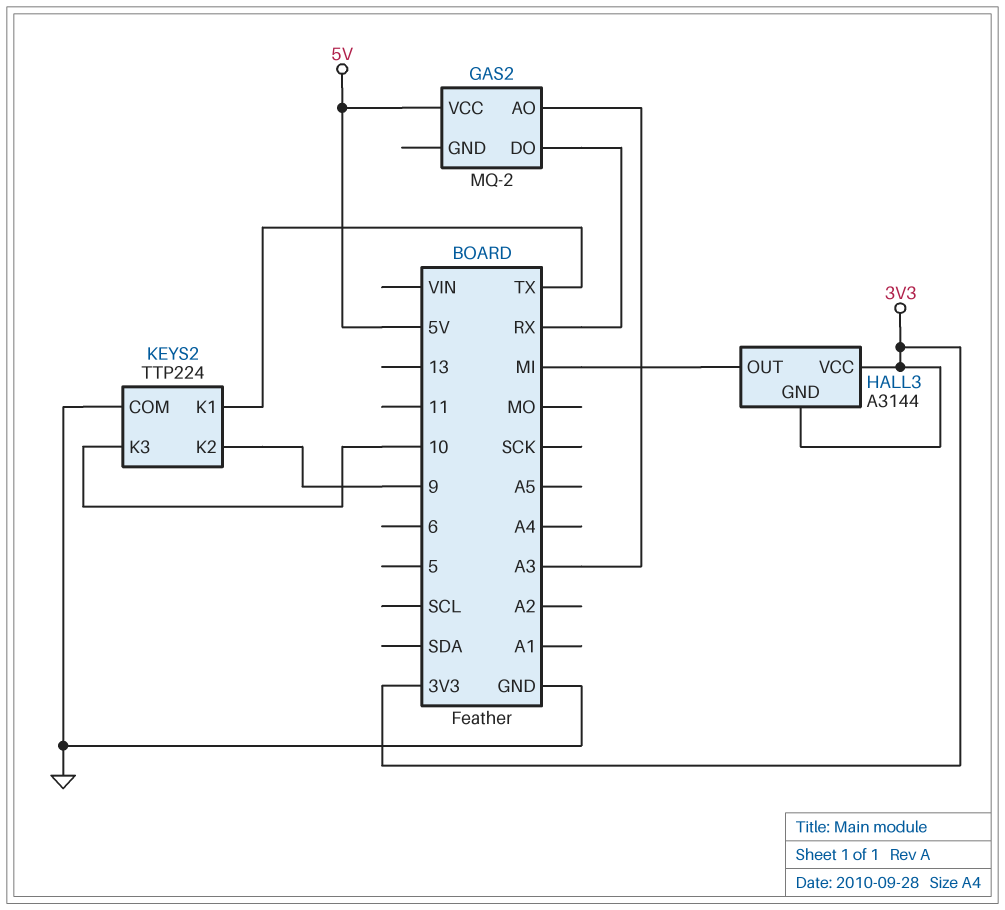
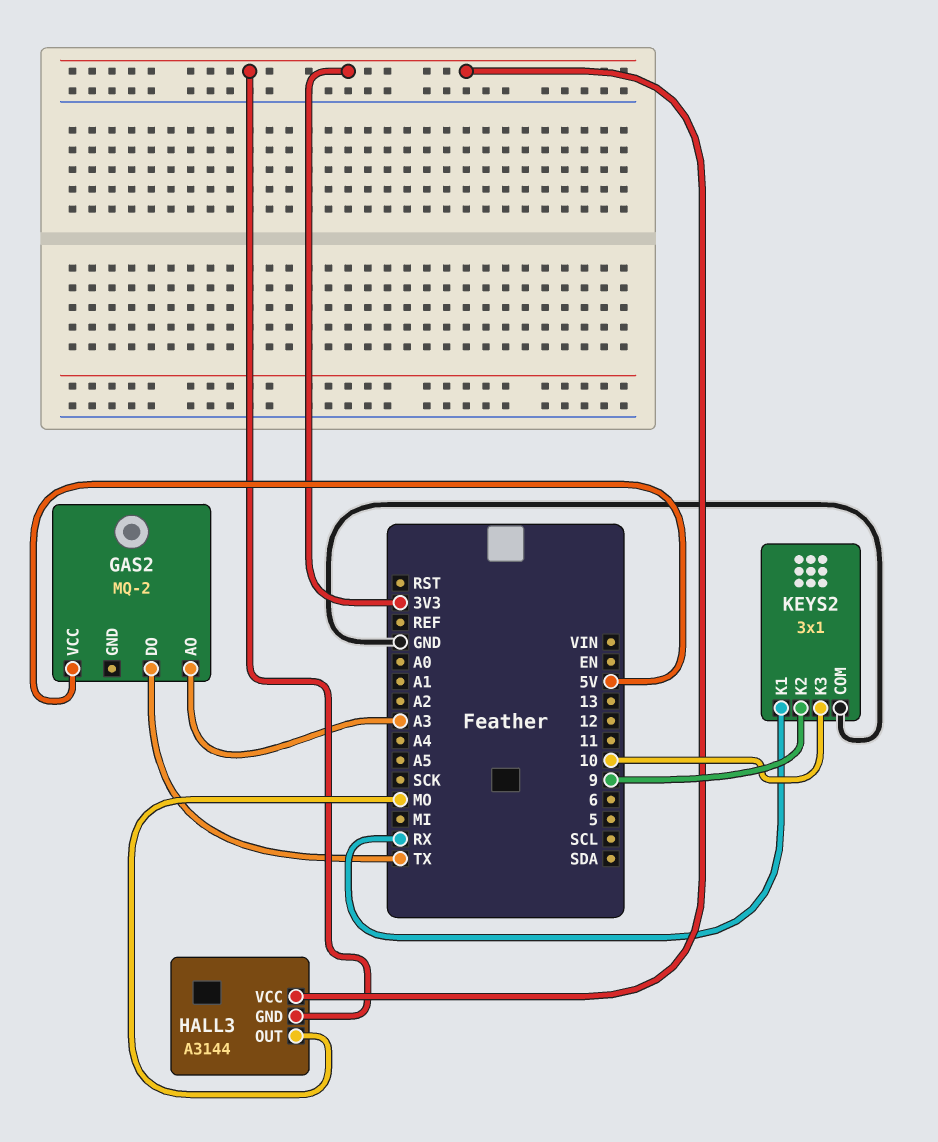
GAS2 pin DO: RX -> TX
HALL3 pin OUT: MI -> MO
KEYS2: TTP224 -> 3x1
KEYS2 pin K1: TX -> RX

